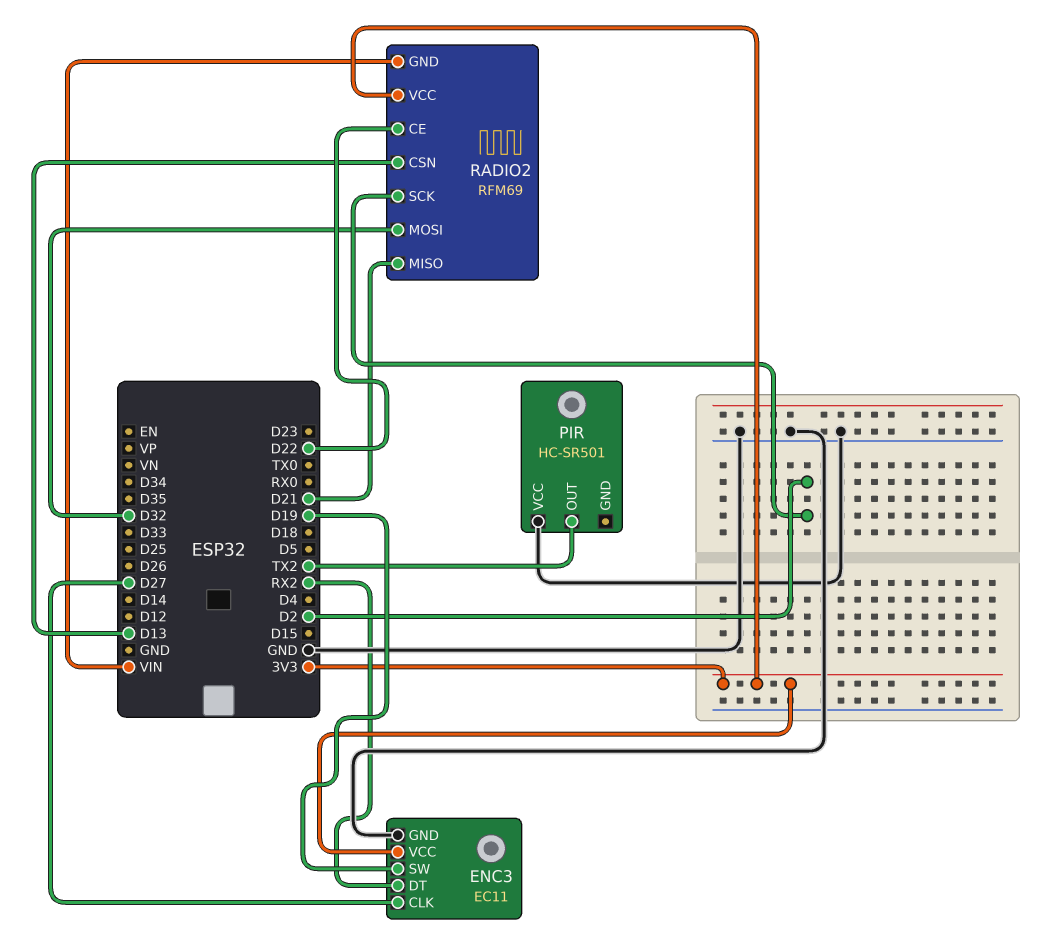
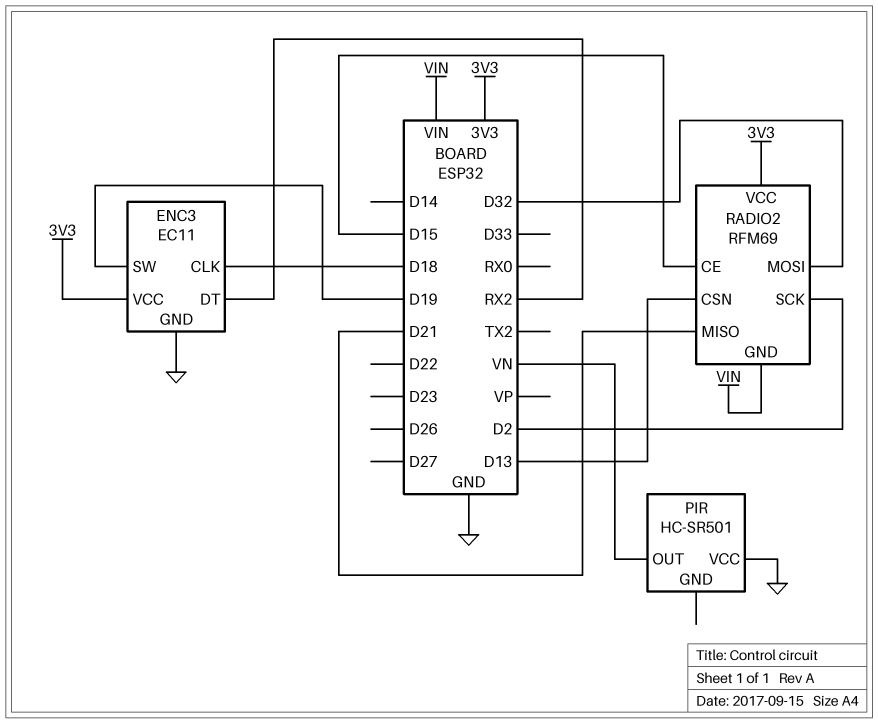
ENC3 pin CLK: D27 -> D18
PIR pin OUT: TX2 -> VN
RADIO2 pin CE: D22 -> D15

